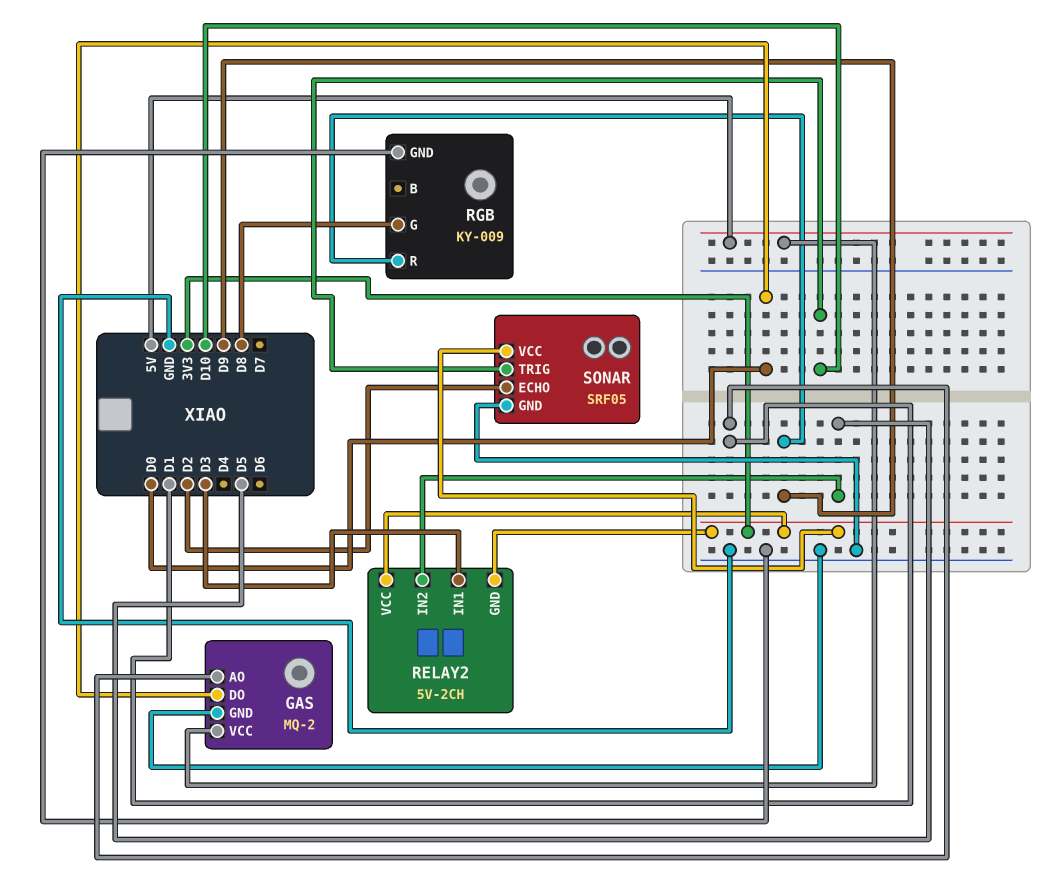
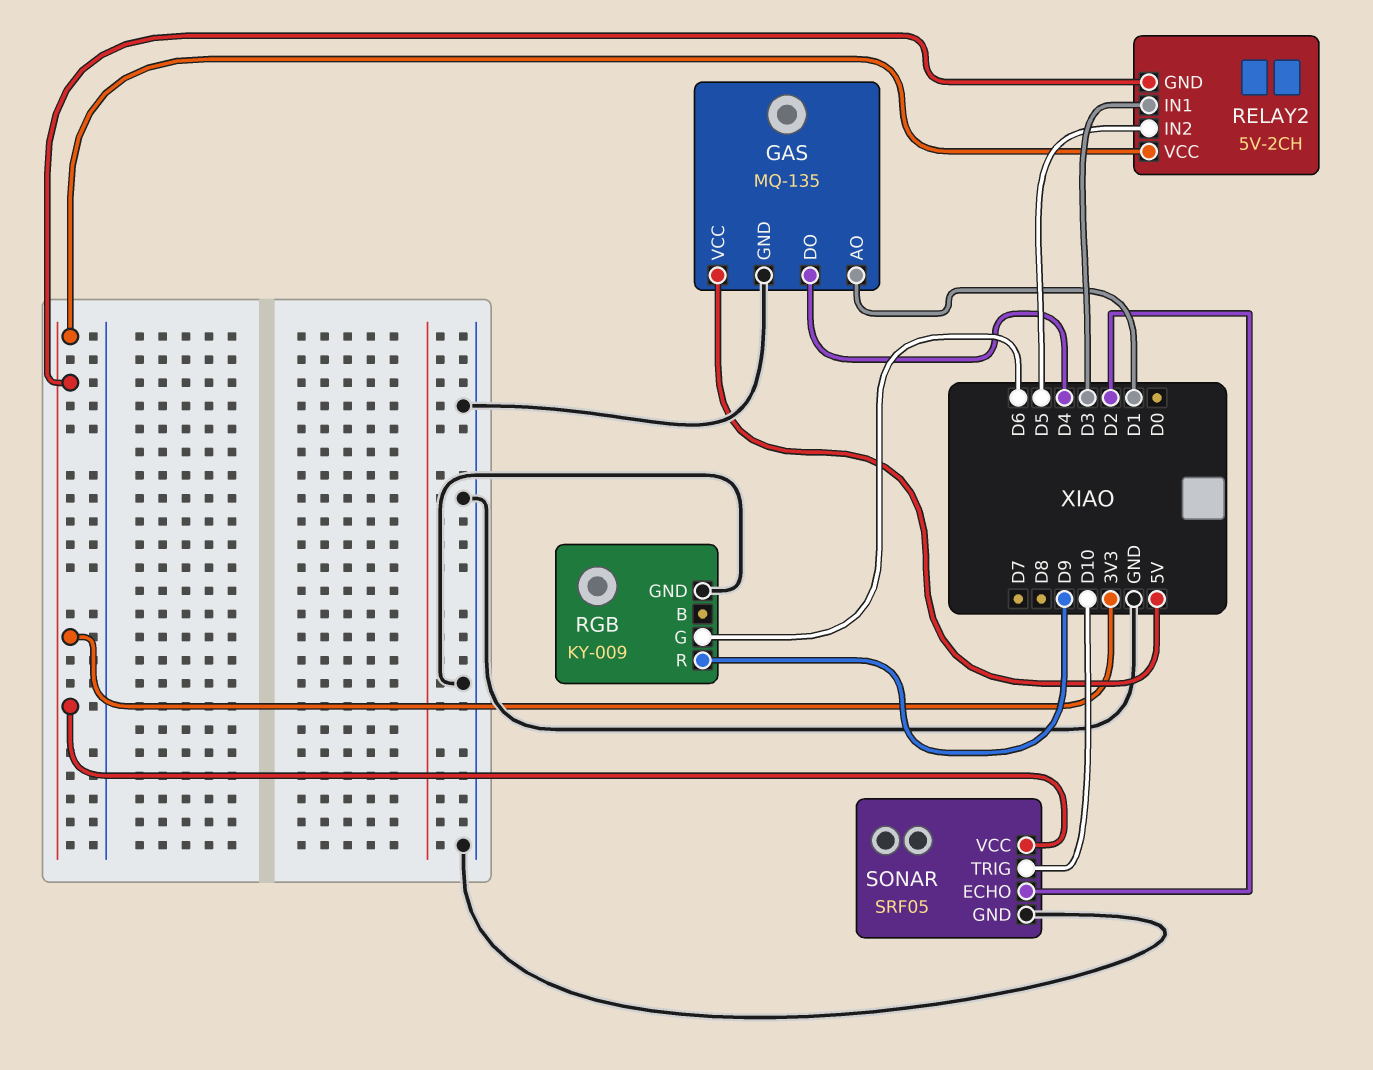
GAS: MQ-2 -> MQ-135
GAS pin DO: D0 -> D4
RGB pin G: D8 -> D6

